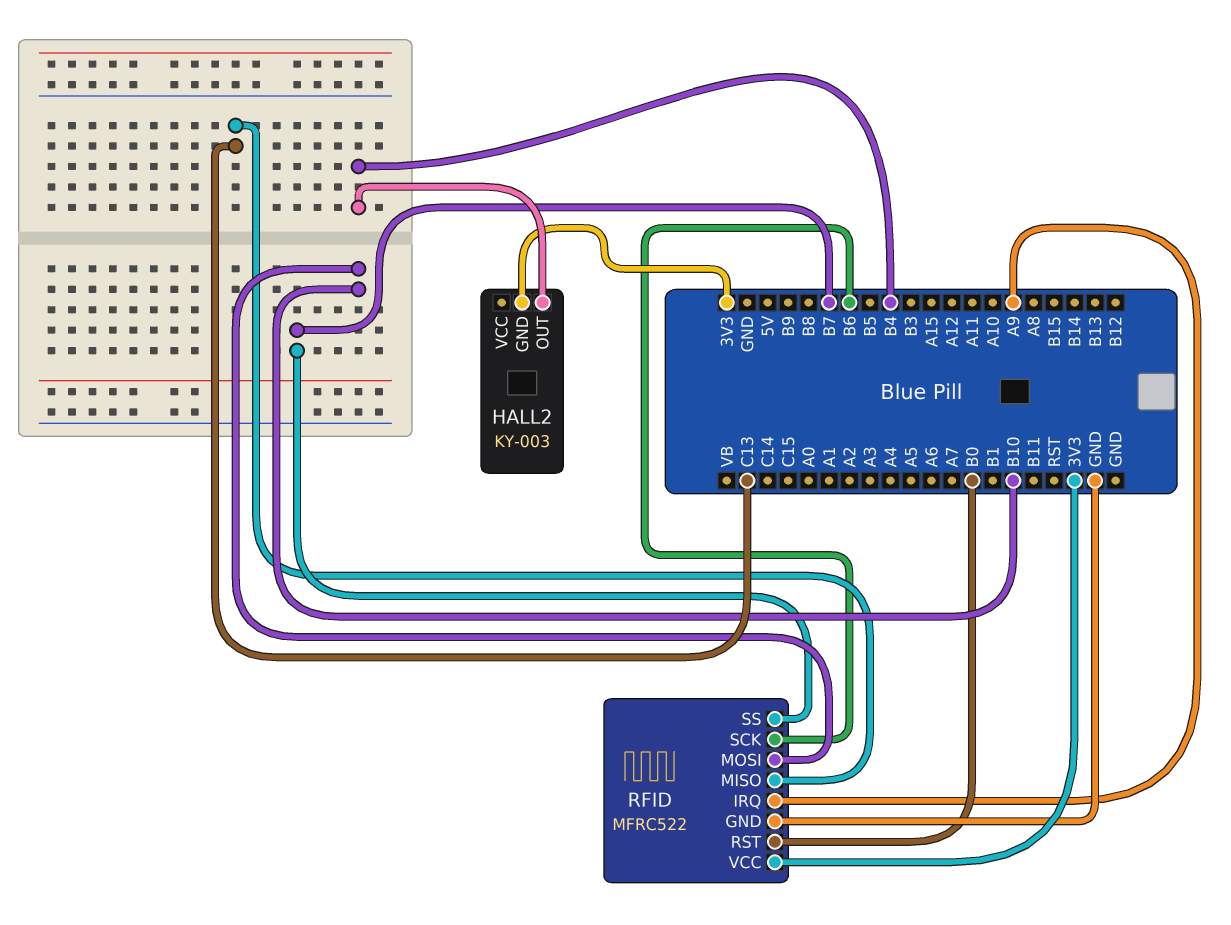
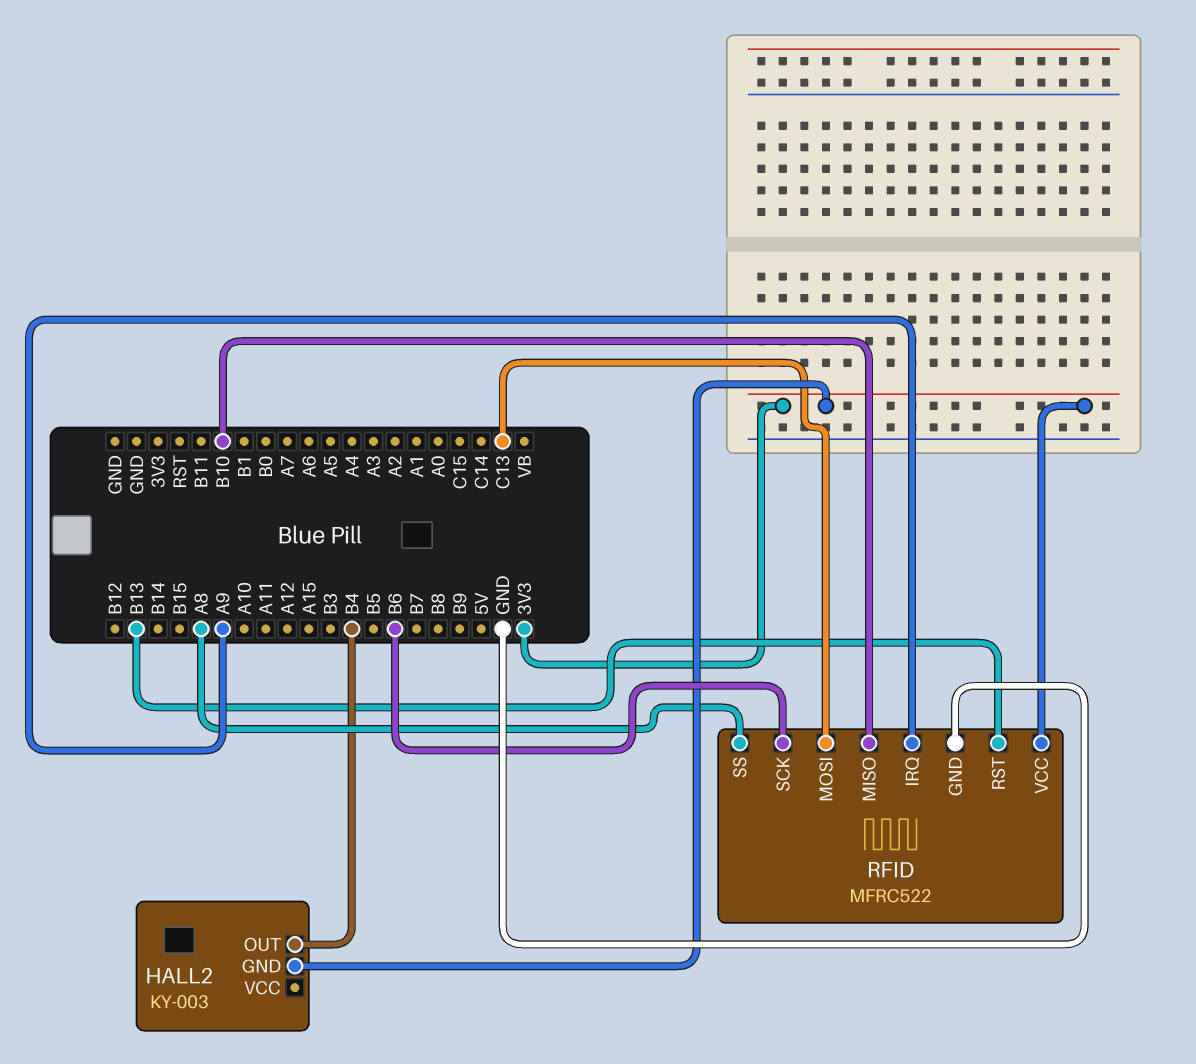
RFID pin MISO: C13 -> B10
RFID pin MOSI: B10 -> C13
RFID pin RST: B0 -> B13
RFID pin SS: B7 -> A8

